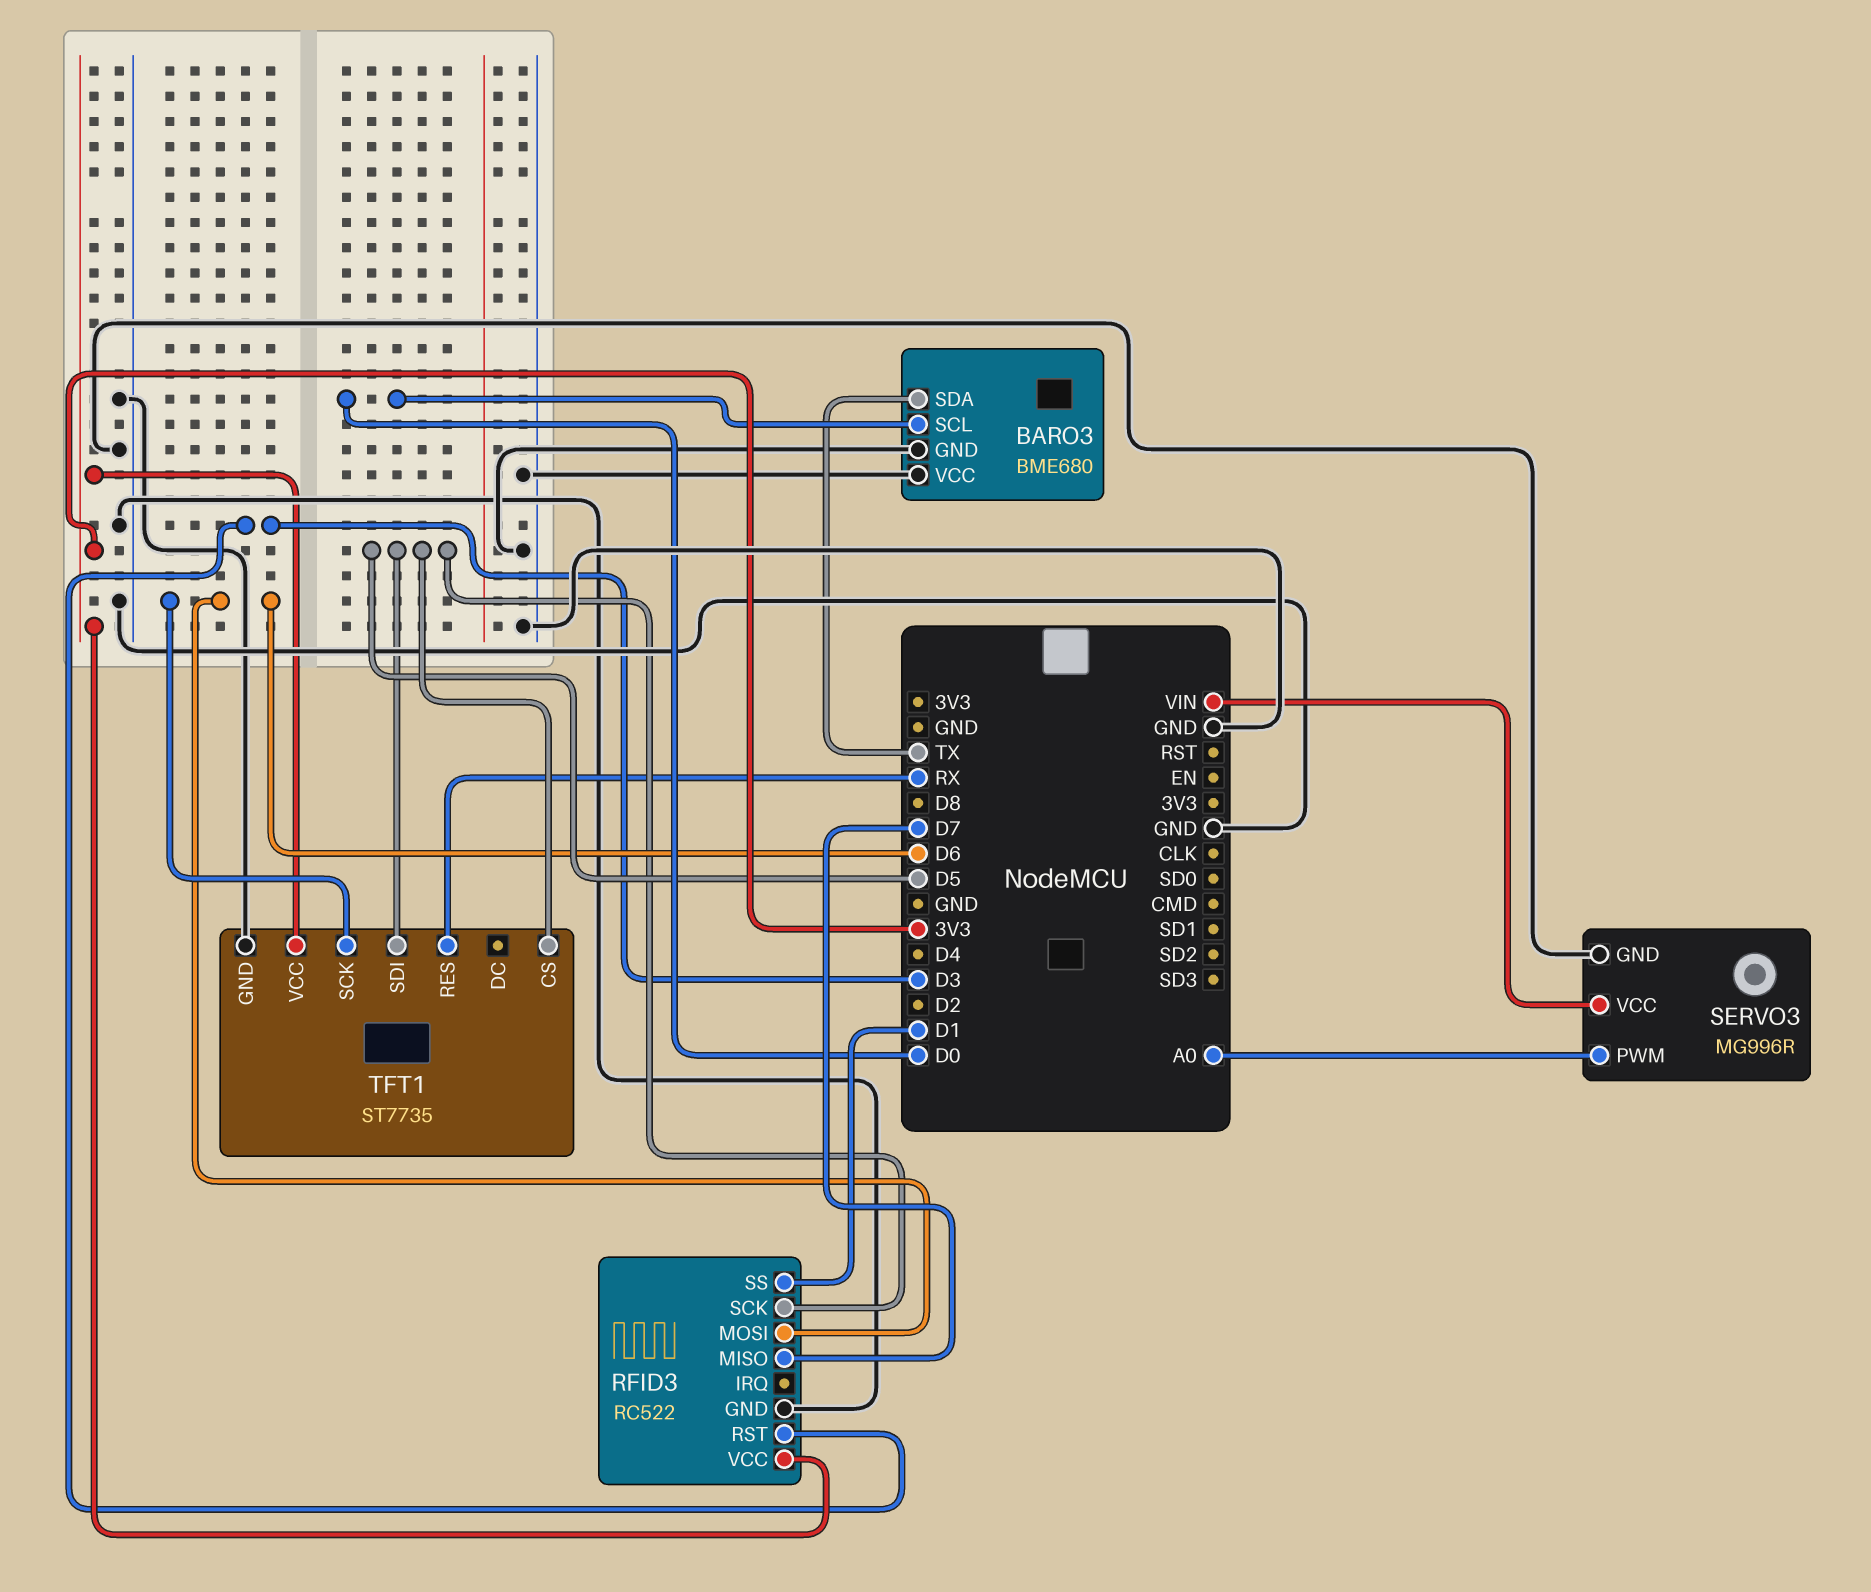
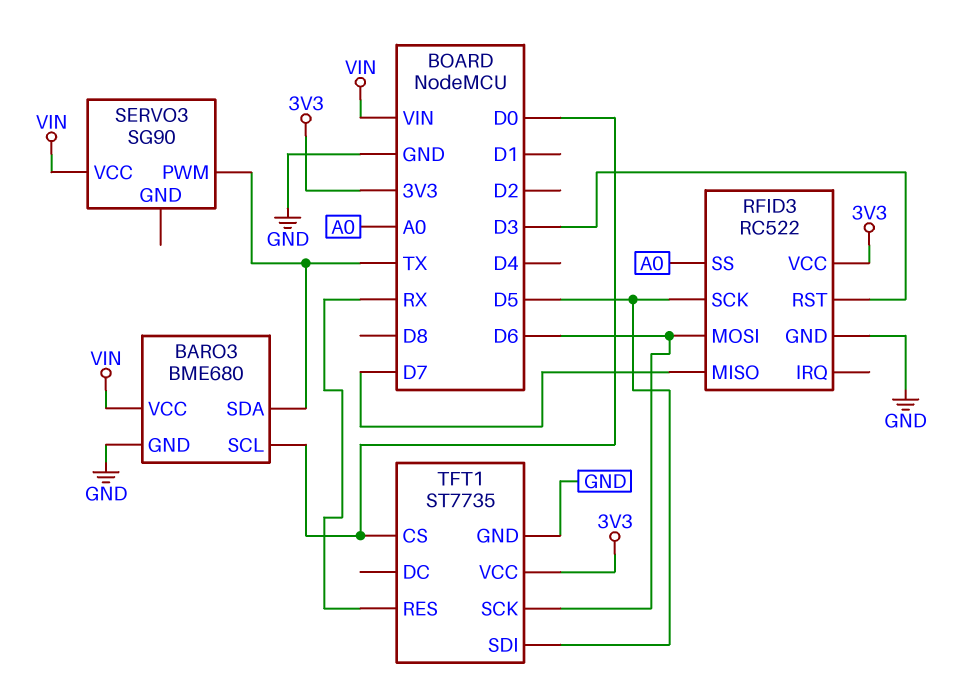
BARO3 pin VCC: GND -> VIN
RFID3 pin SS: D1 -> A0
SERVO3: MG996R -> SG90
SERVO3 pin GND: GND -> none
SERVO3 pin PWM: A0 -> TX
TFT1 pin CS: D5 -> D0

